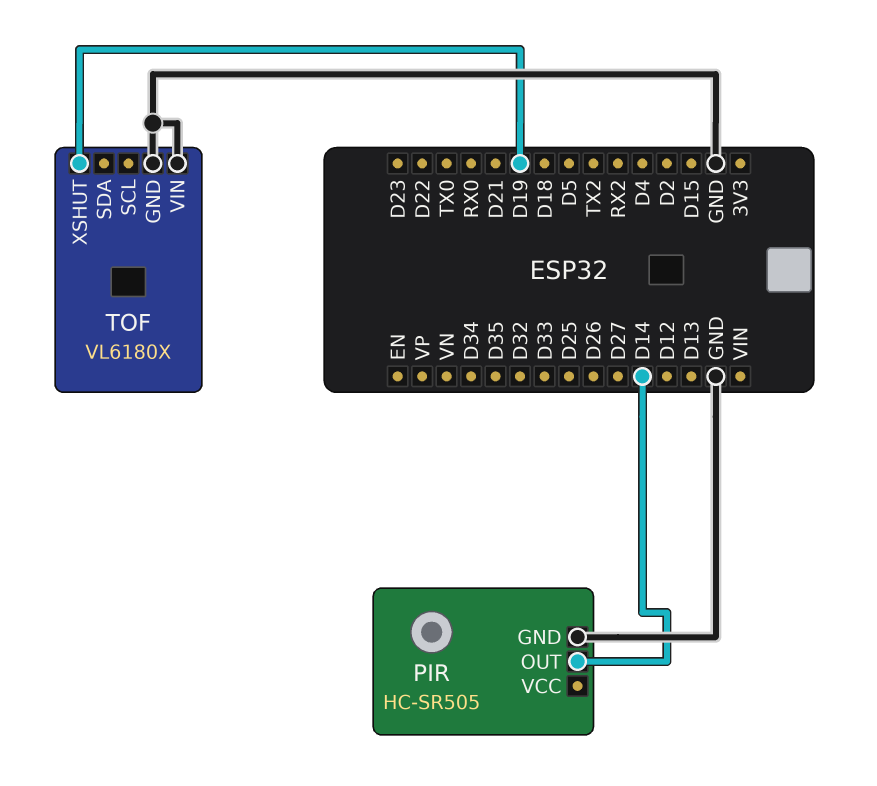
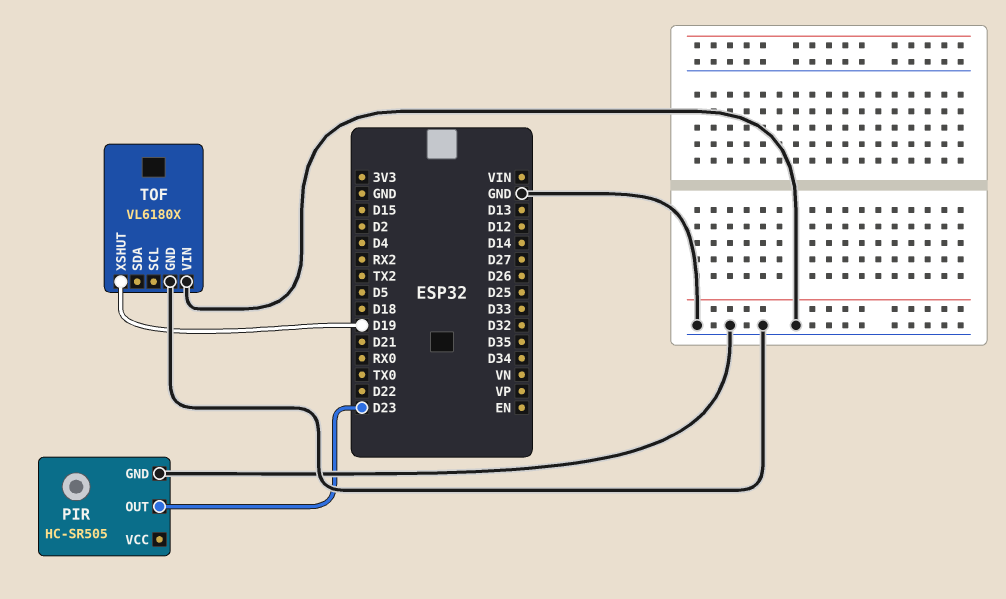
PIR pin OUT: D14 -> D23

